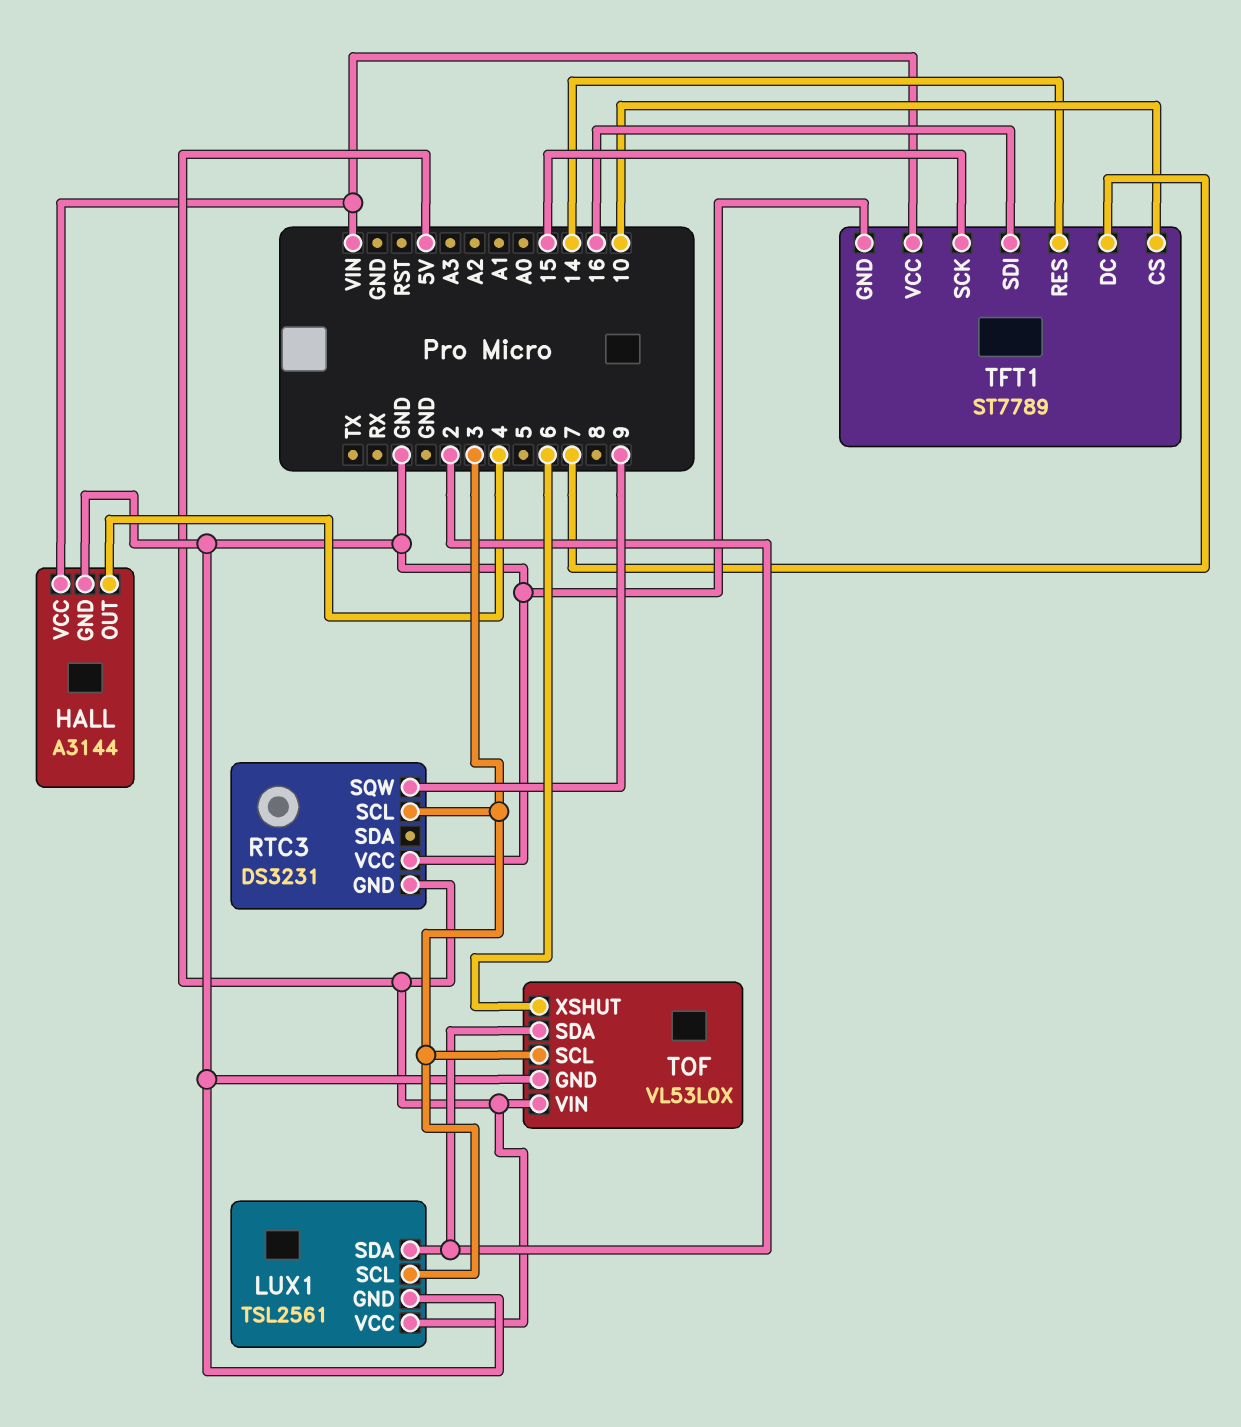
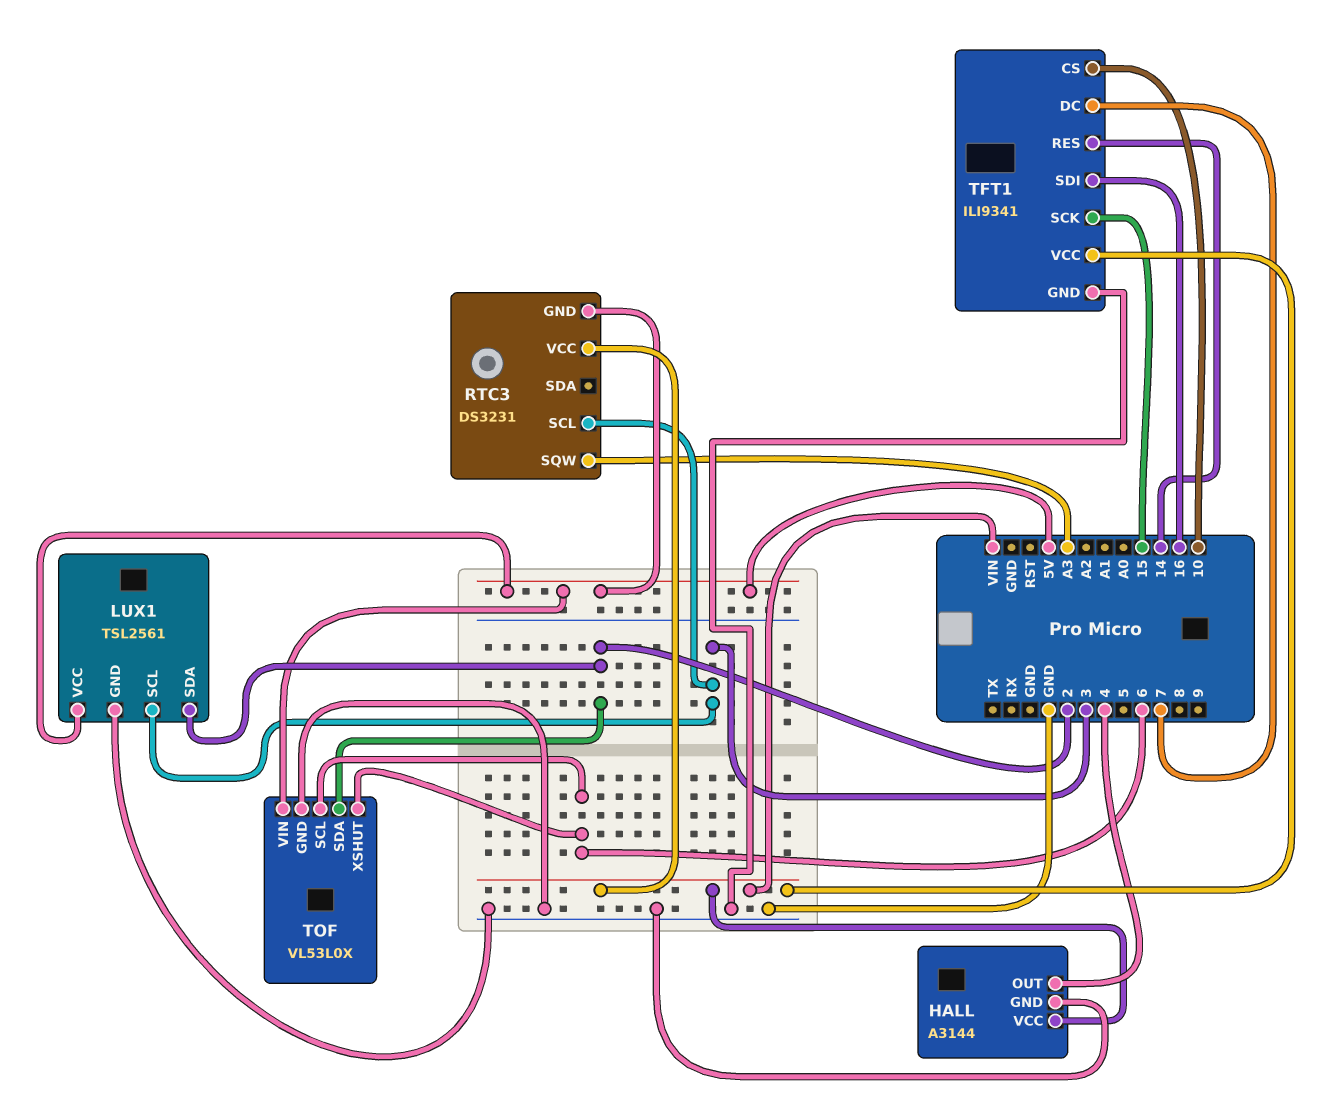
RTC3 pin SQW: 9 -> A3
RTC3 pin VCC: GND -> VIN
TFT1: ST7789 -> ILI9341
TOF pin SCL: 3 -> 6

